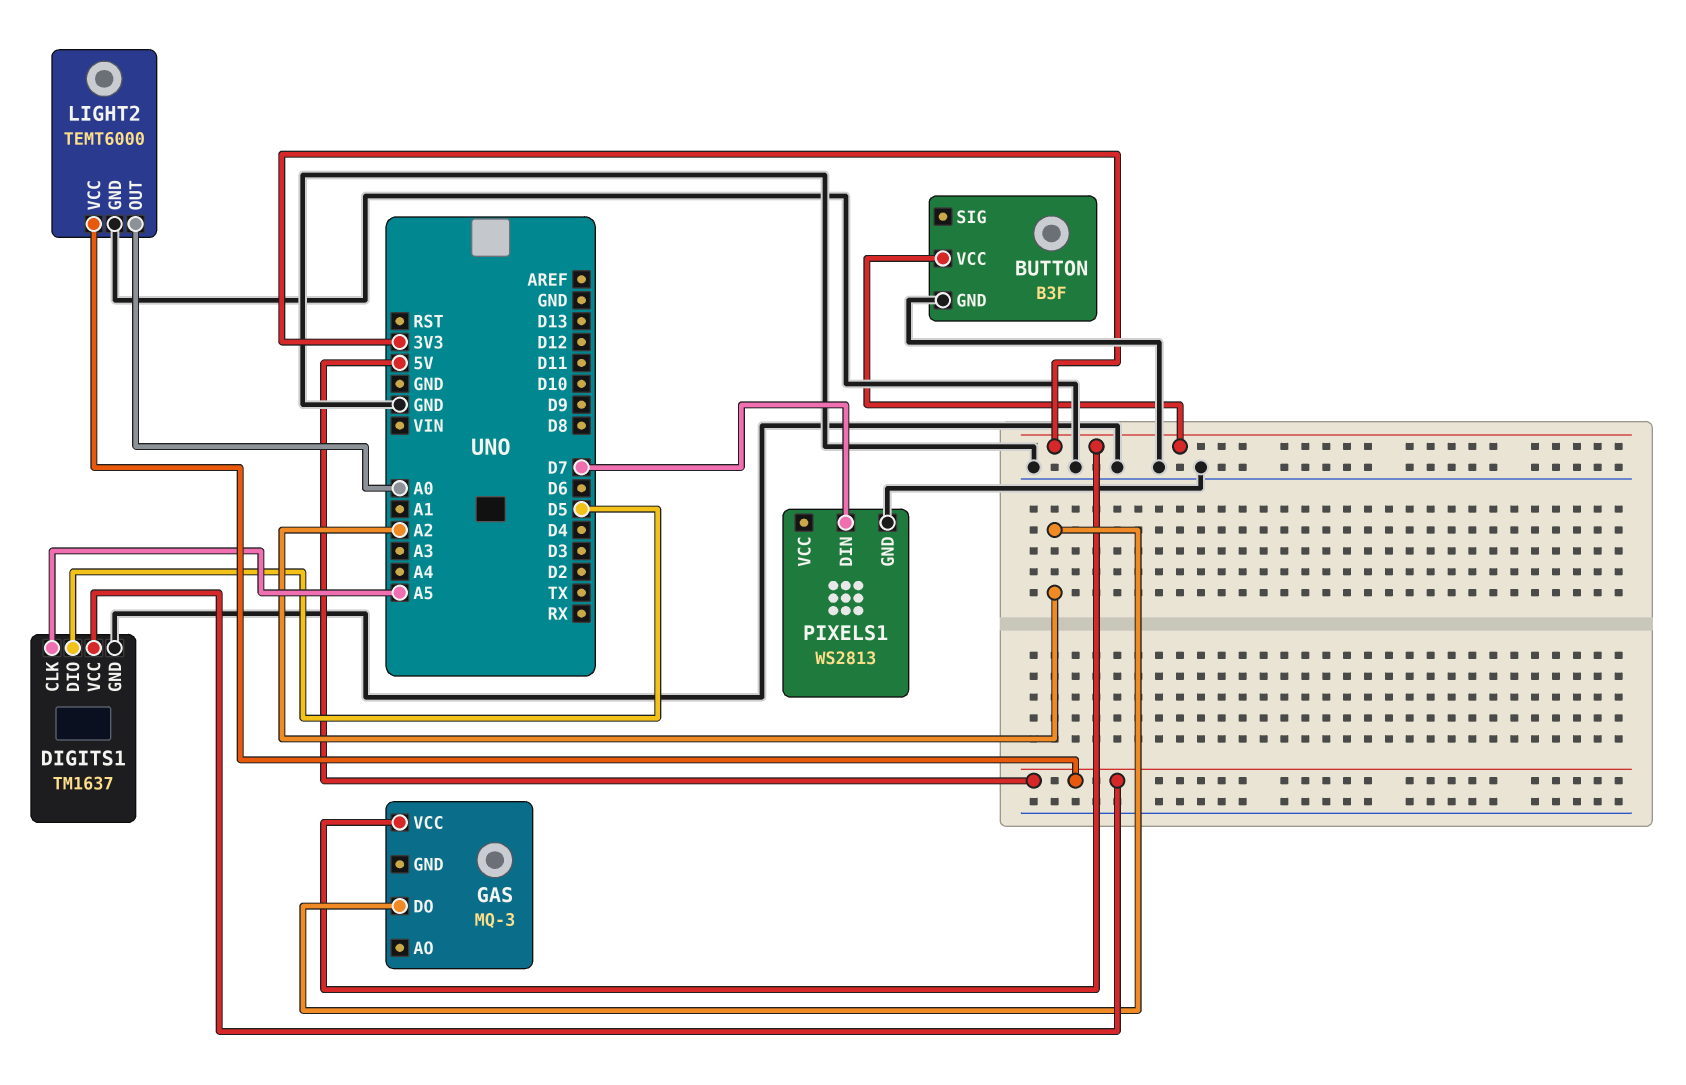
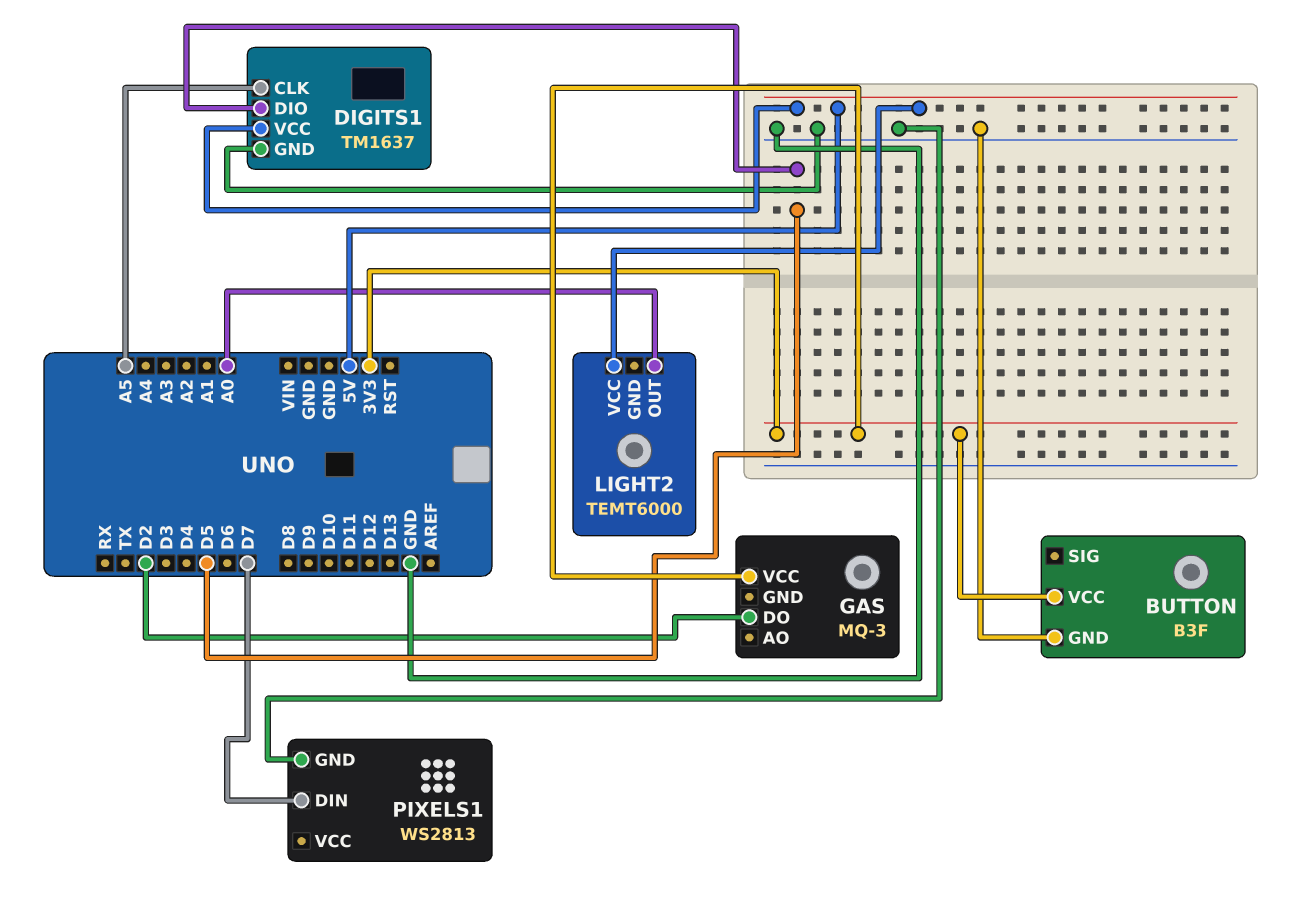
GAS pin DO: A2 -> D2
LIGHT2 pin GND: GND -> none

